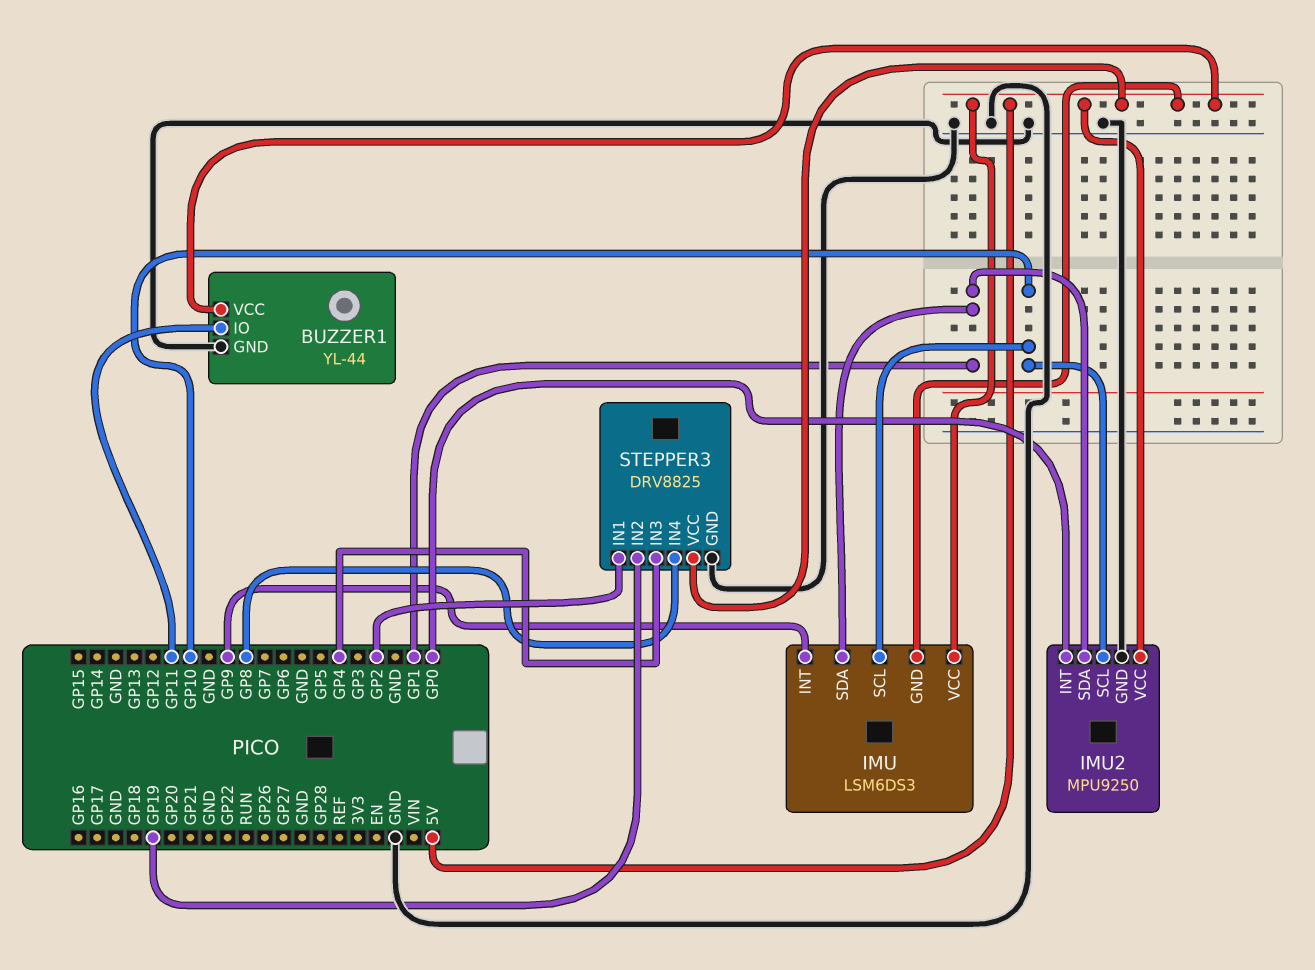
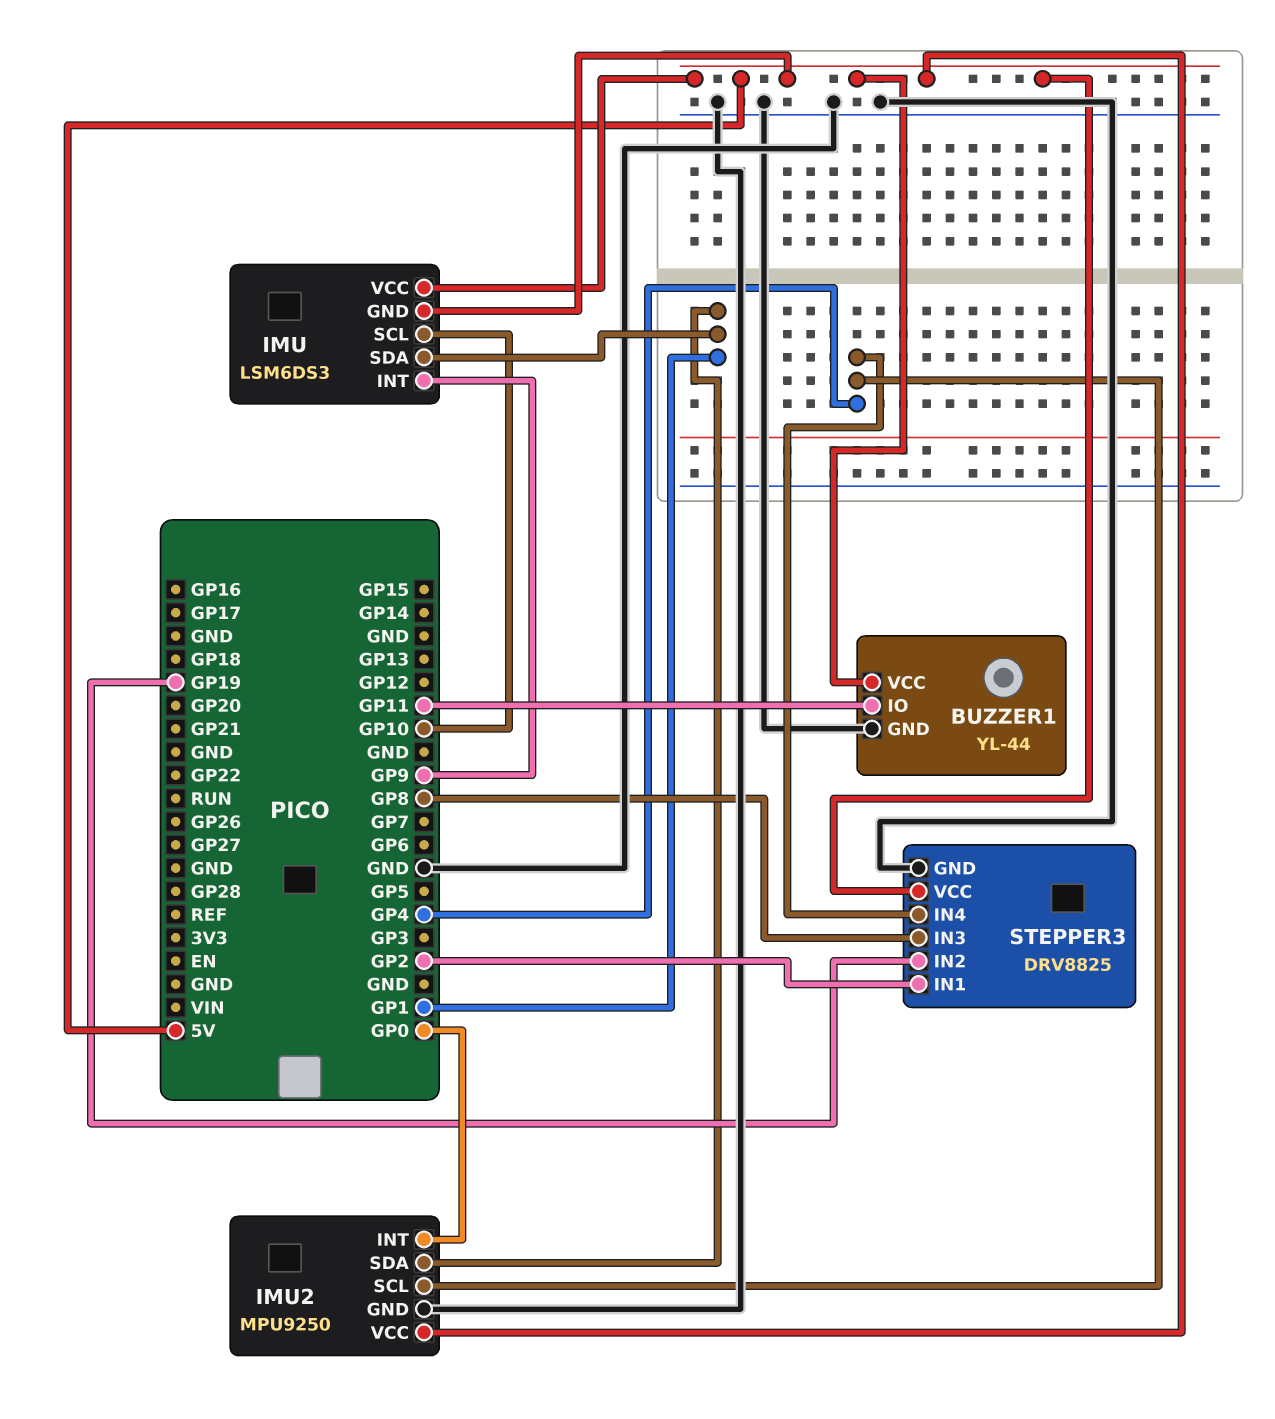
IMU2 pin SCL: GP10 -> GP4
STEPPER3 pin IN3: GP4 -> GP8
STEPPER3 pin IN4: GP8 -> GP4

